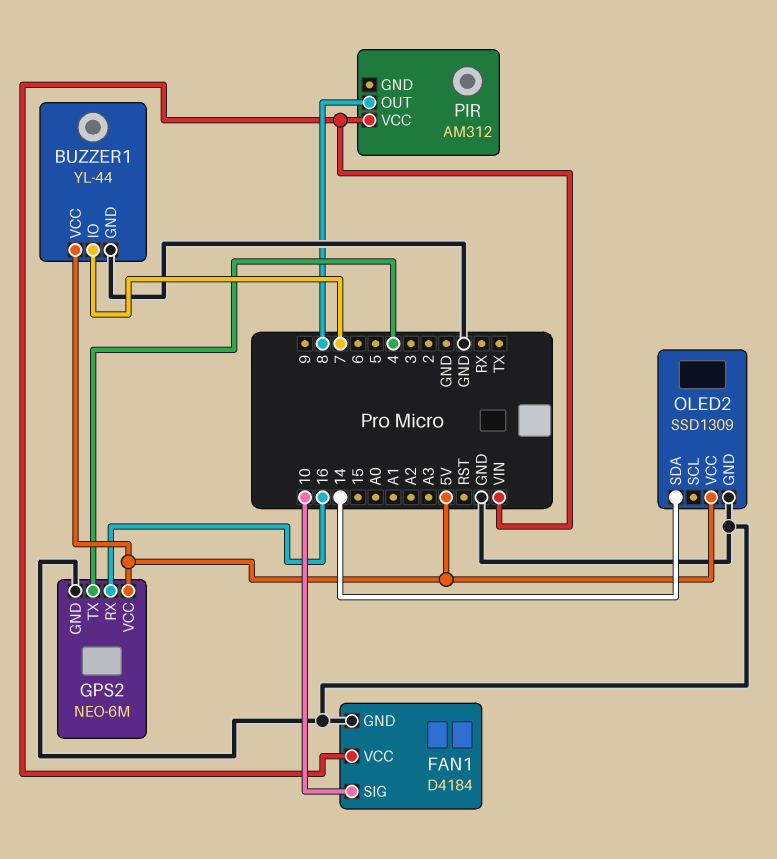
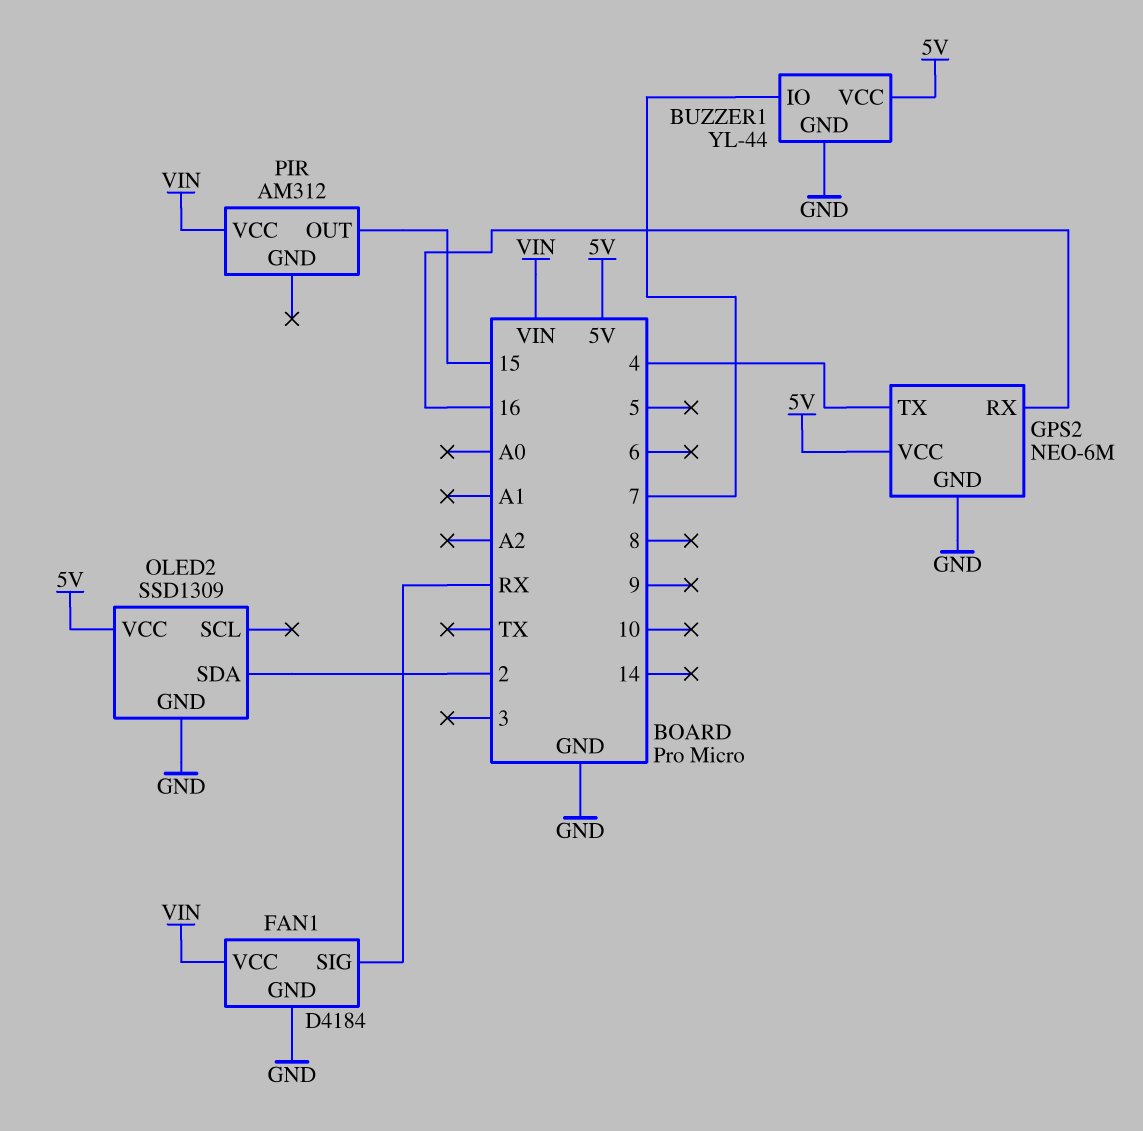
FAN1 pin SIG: 10 -> RX
OLED2 pin SDA: 14 -> 2
PIR pin OUT: 8 -> 15

